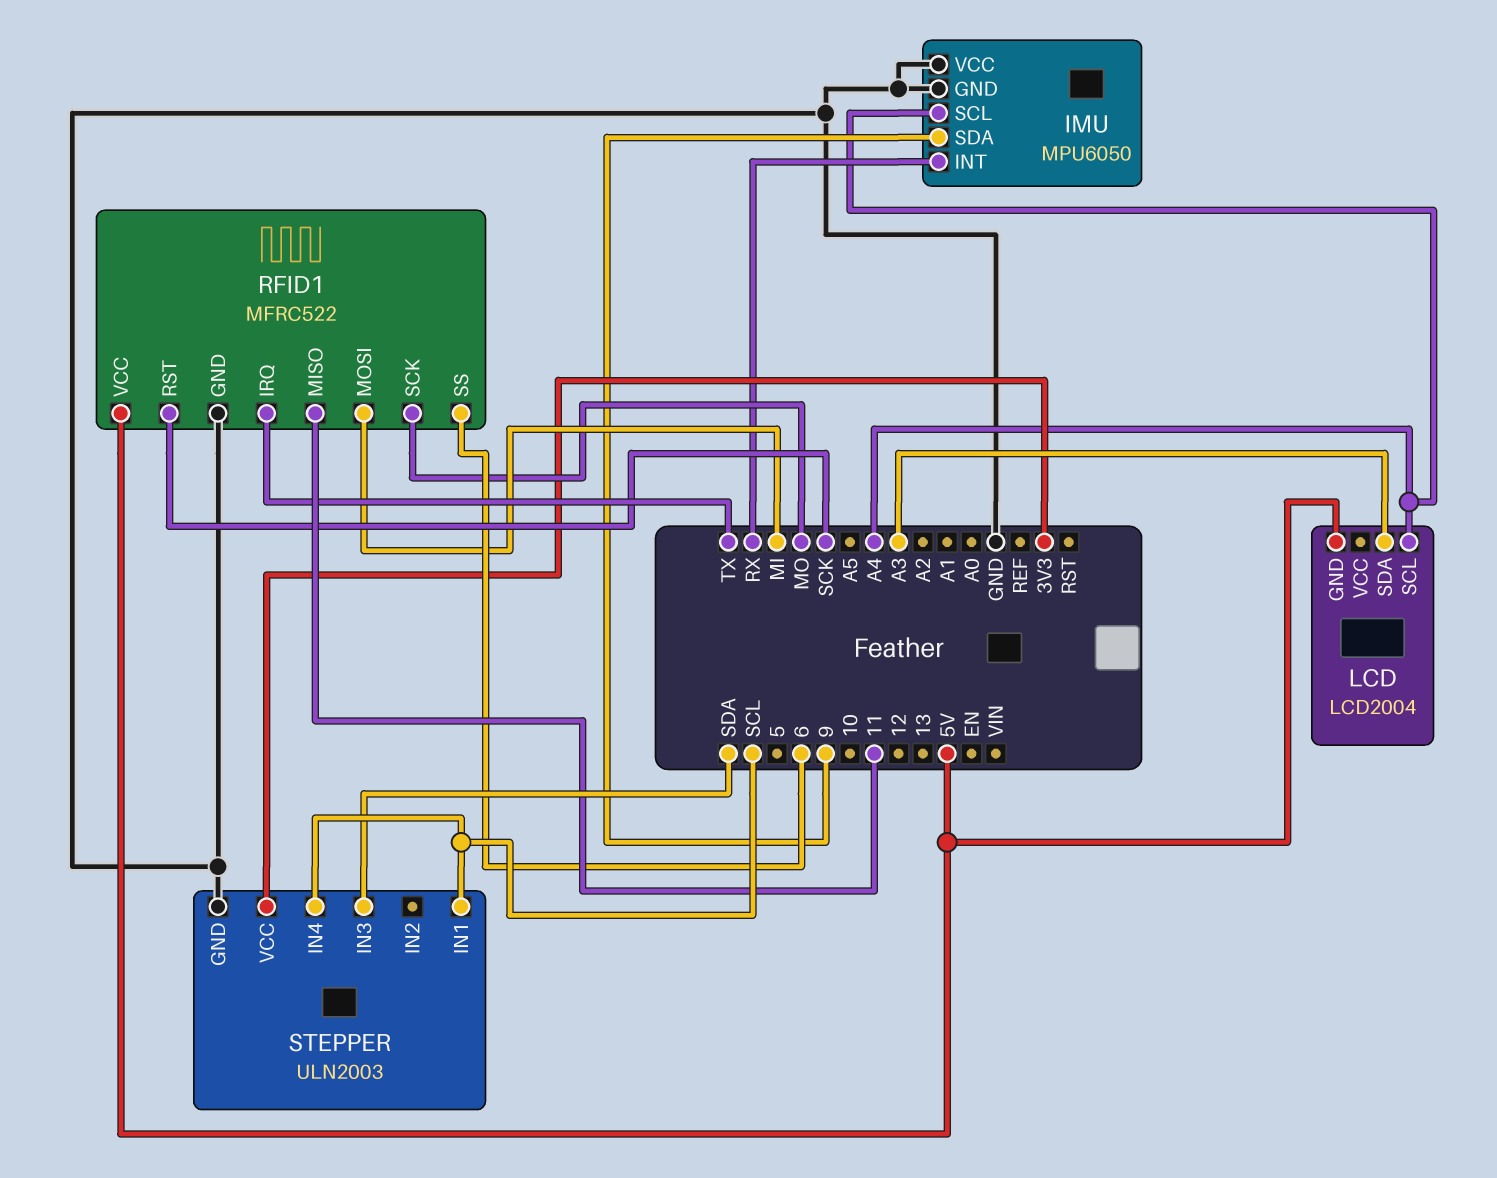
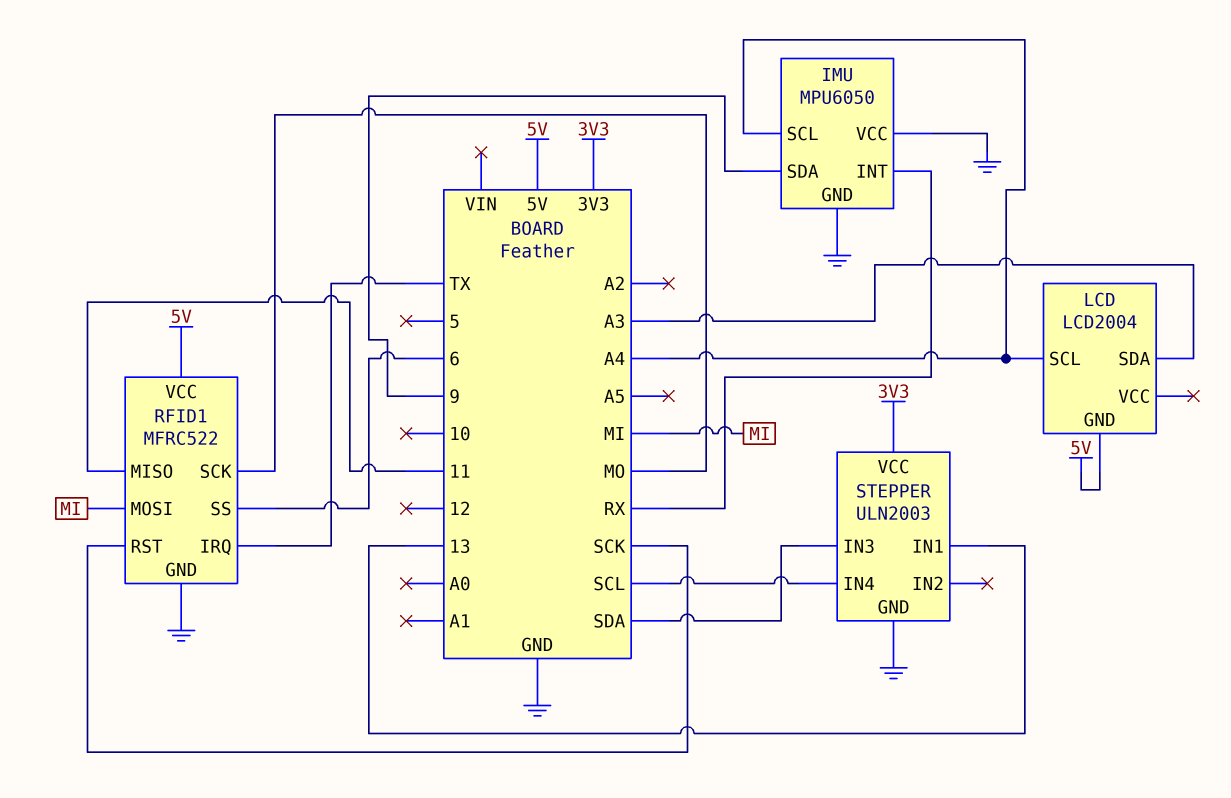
STEPPER pin IN1: SCL -> 13

